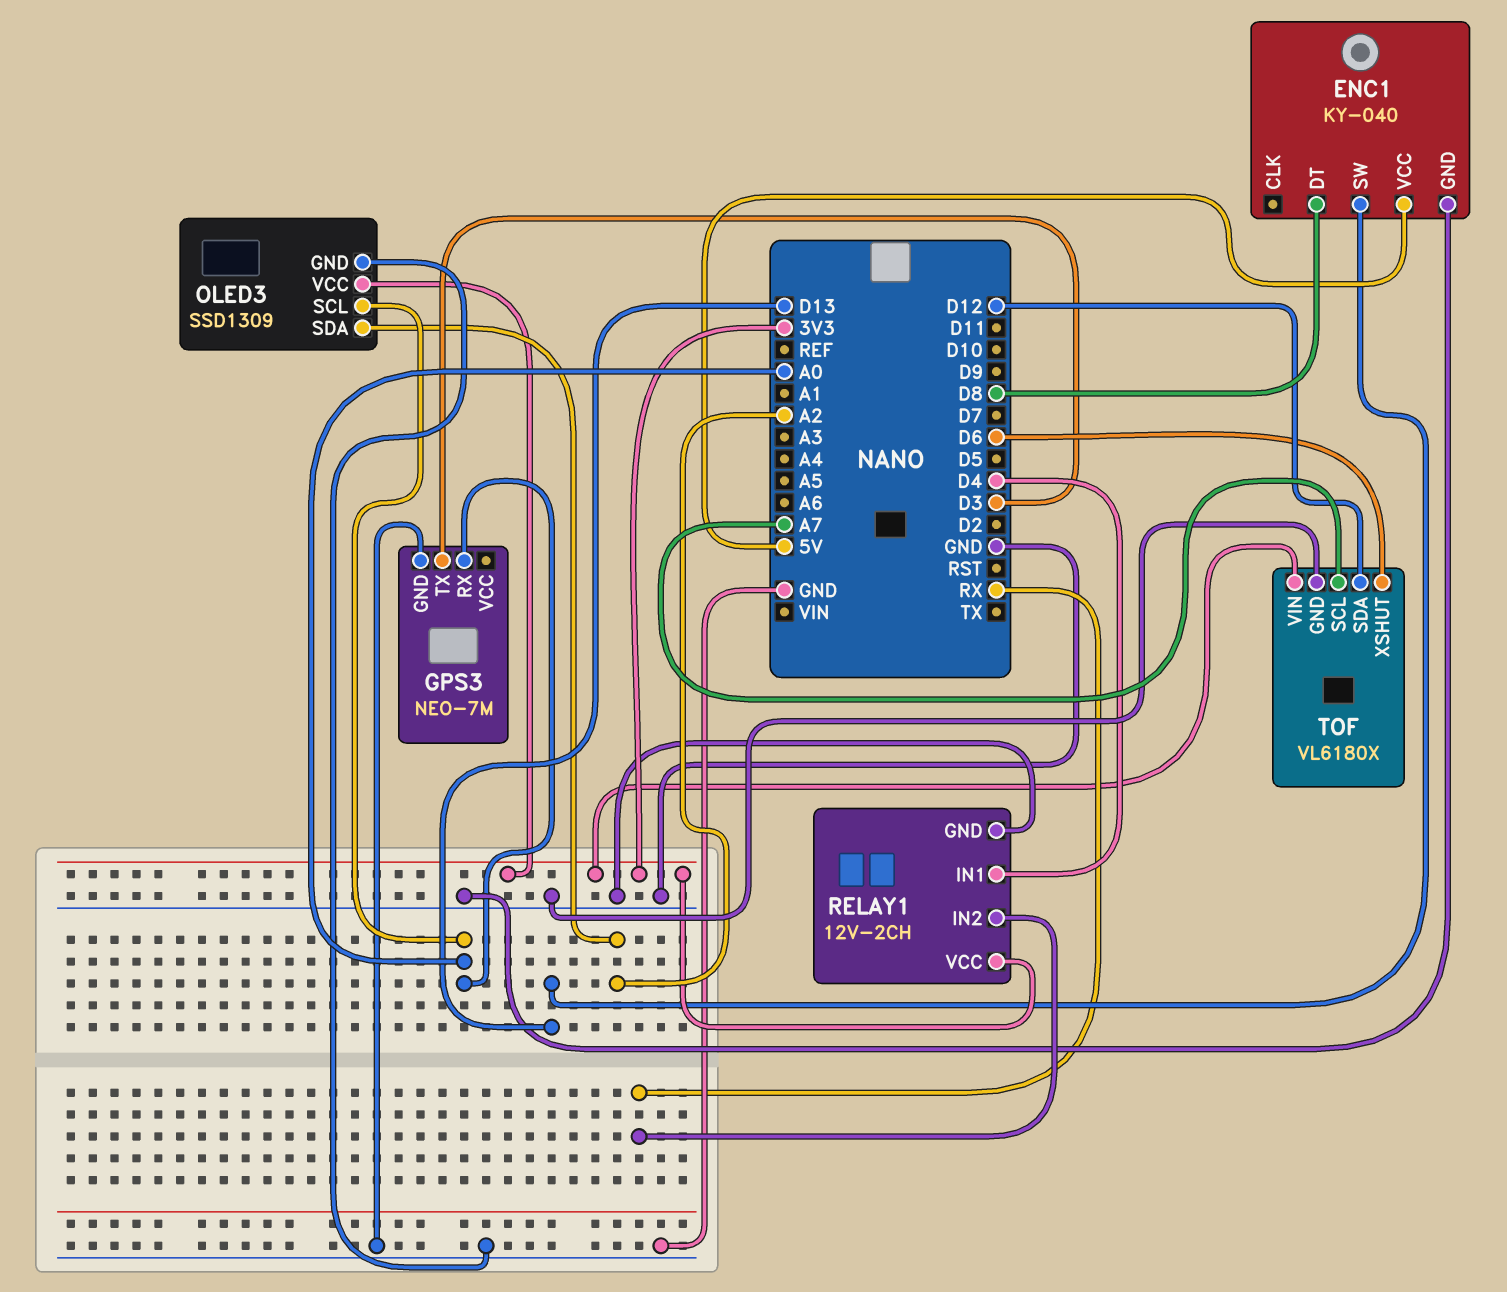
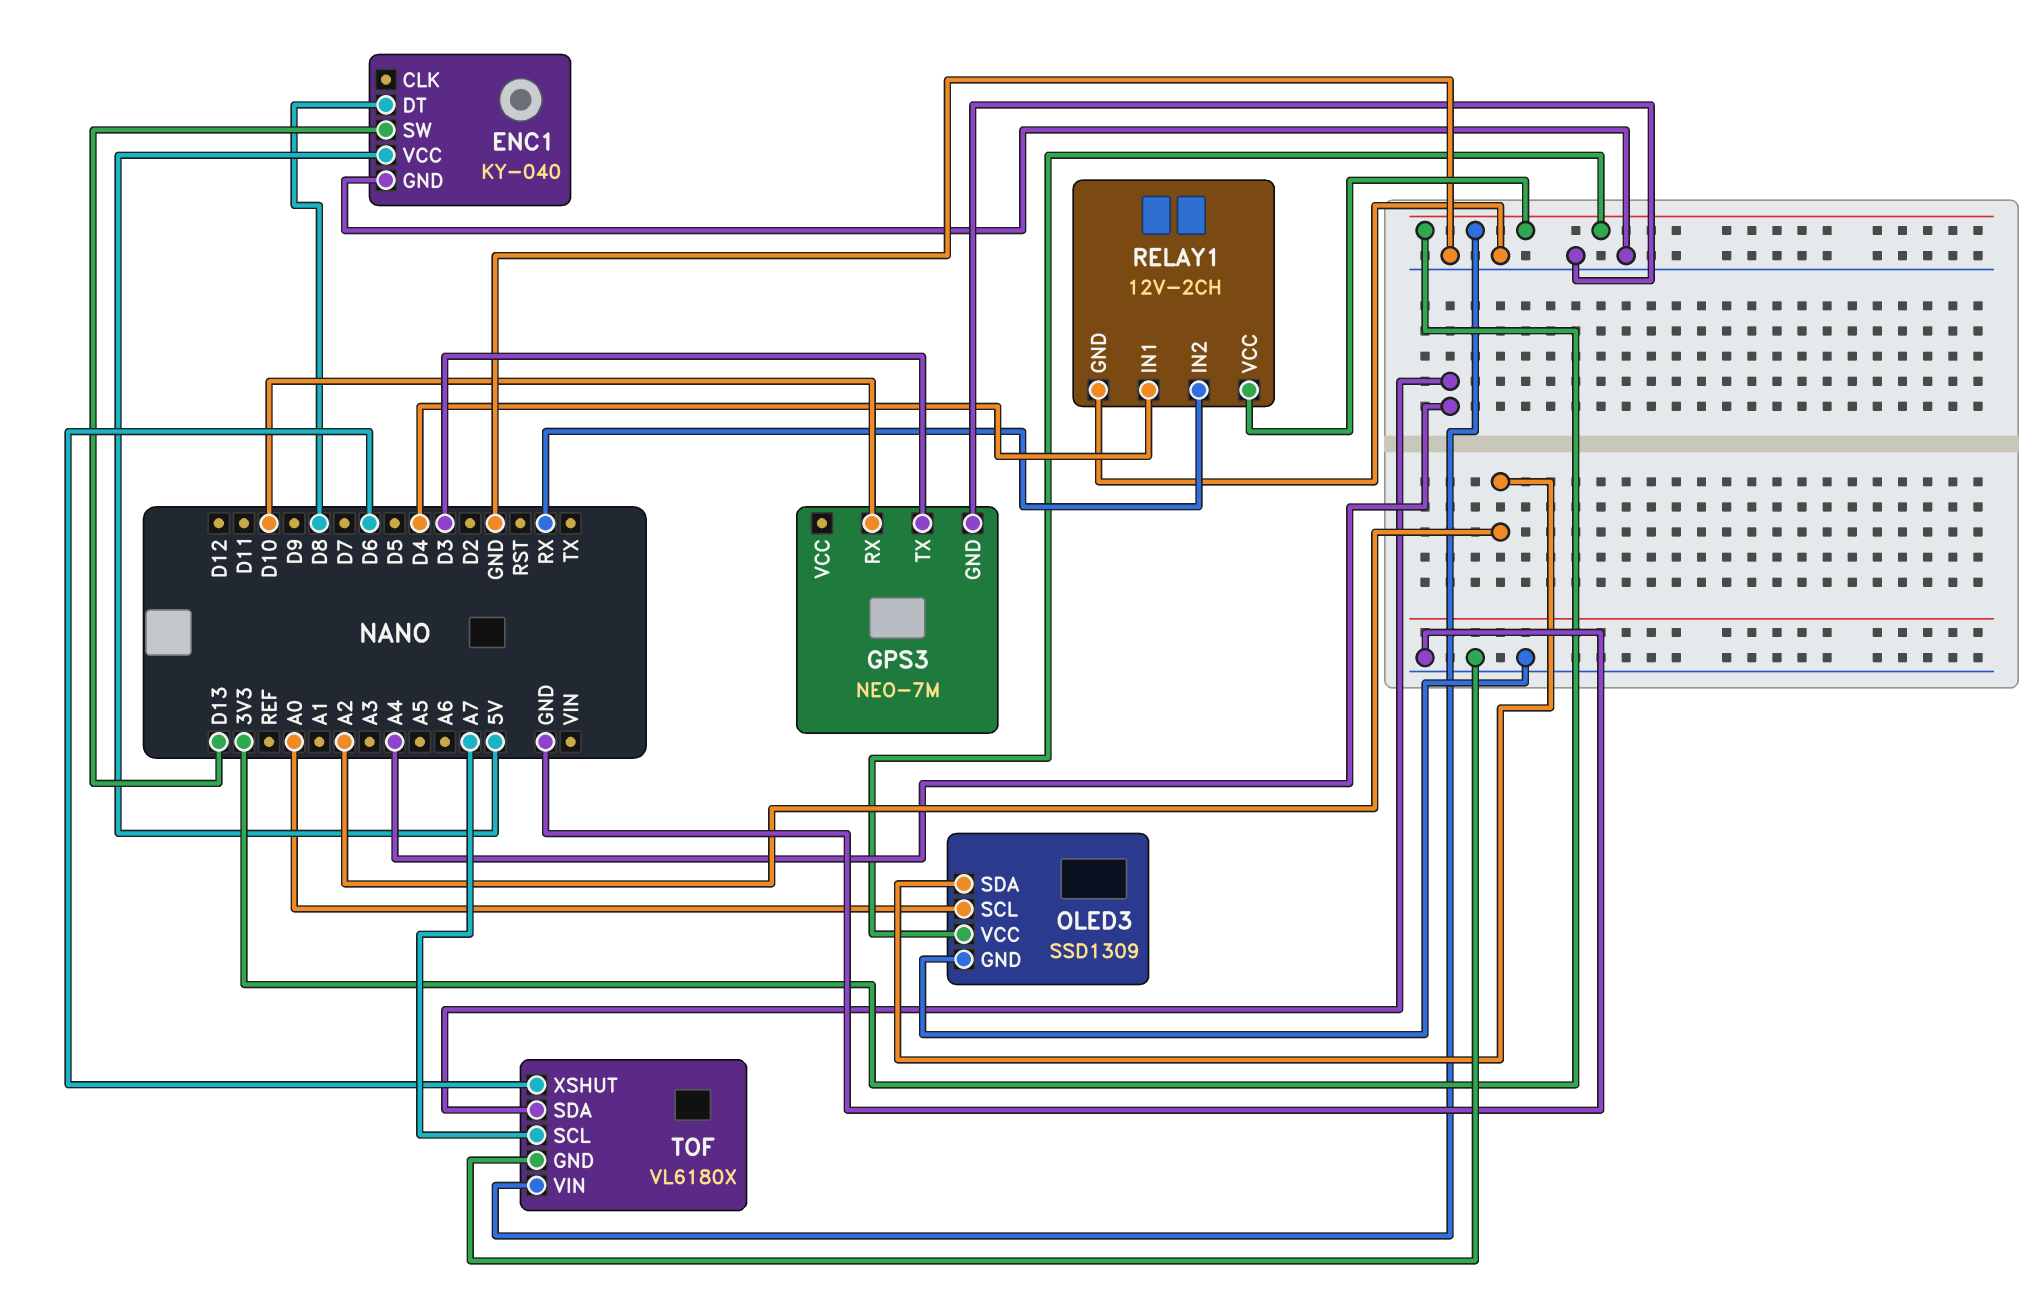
GPS3 pin RX: A0 -> D10
TOF pin SDA: D12 -> A4

